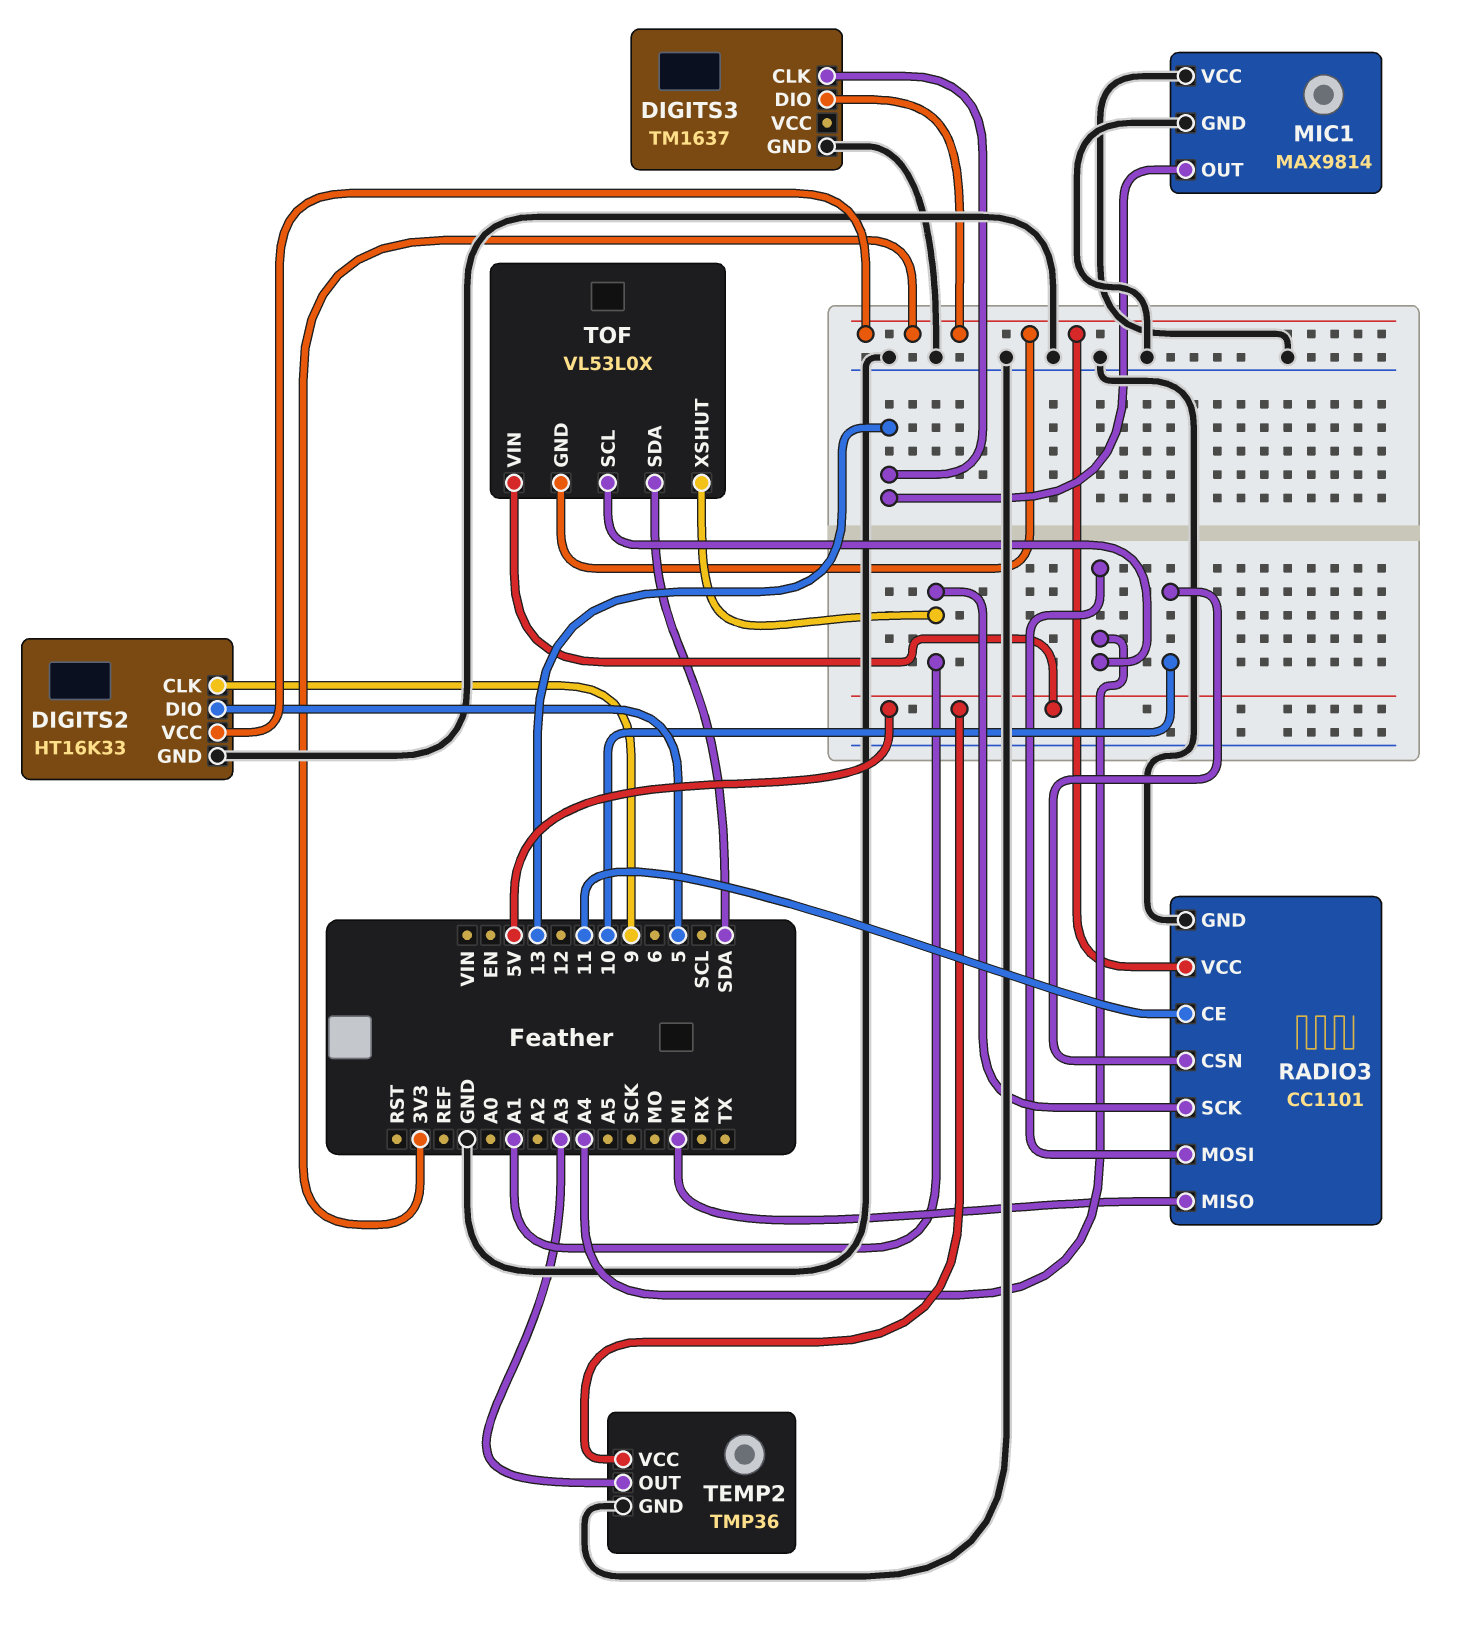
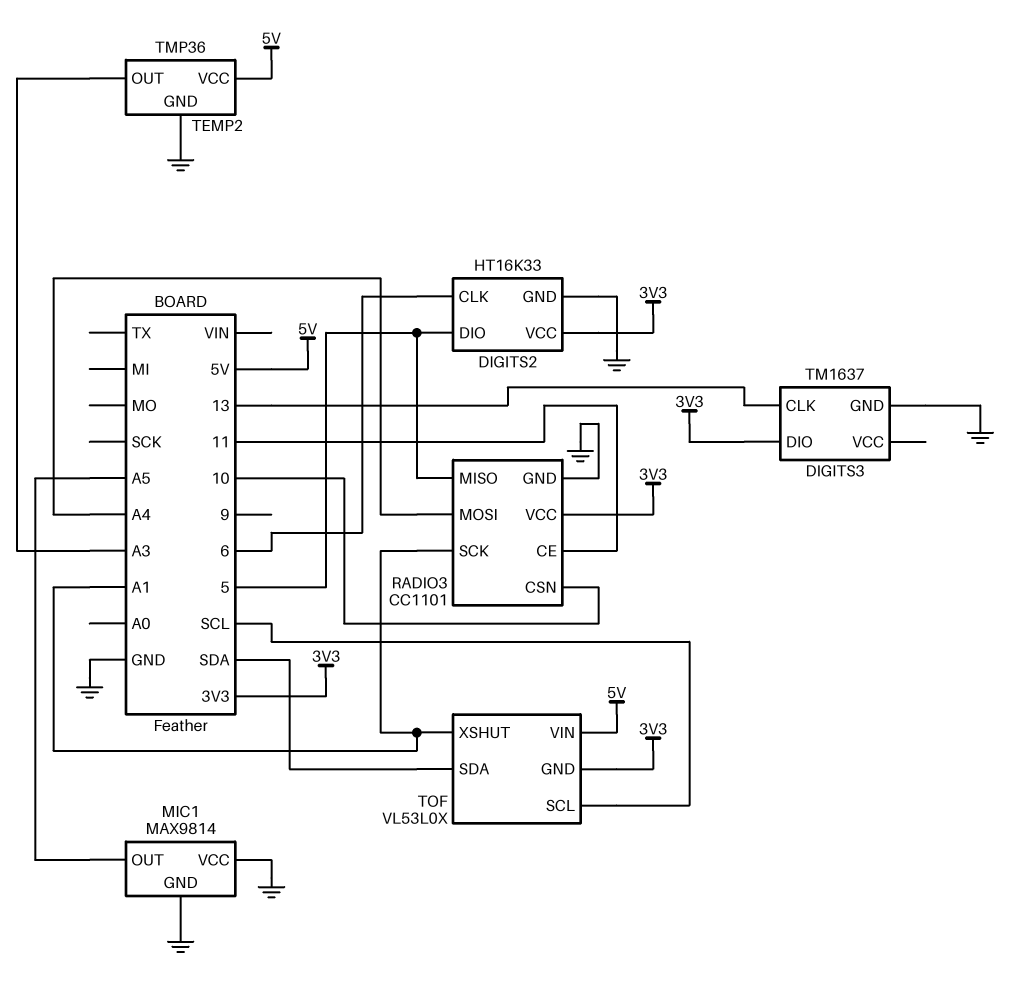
DIGITS2 pin CLK: 9 -> 6
MIC1 pin OUT: 13 -> A5
RADIO3 pin MISO: MI -> 5
TOF pin SCL: A4 -> SCL

